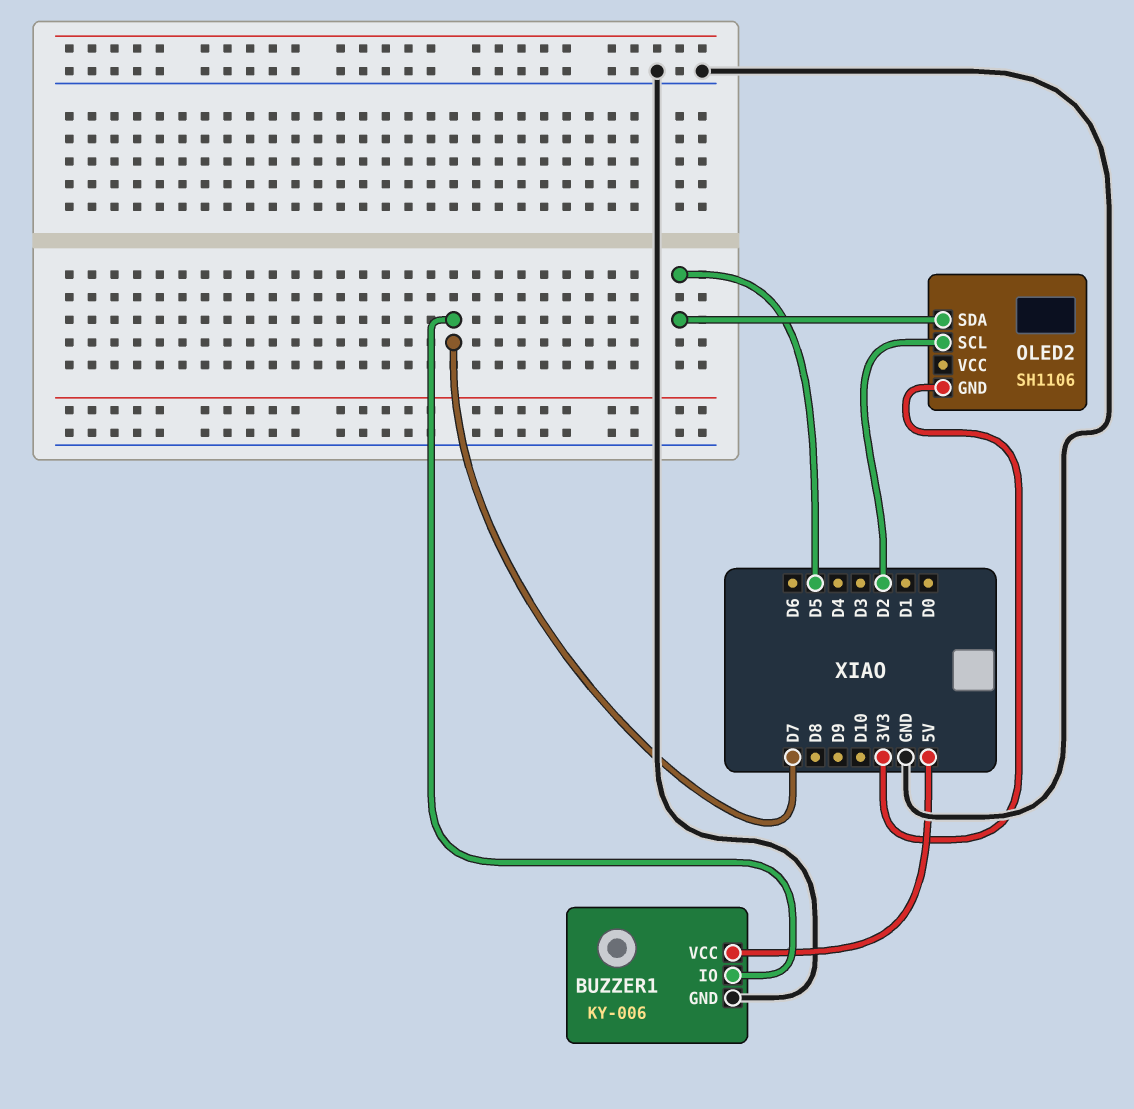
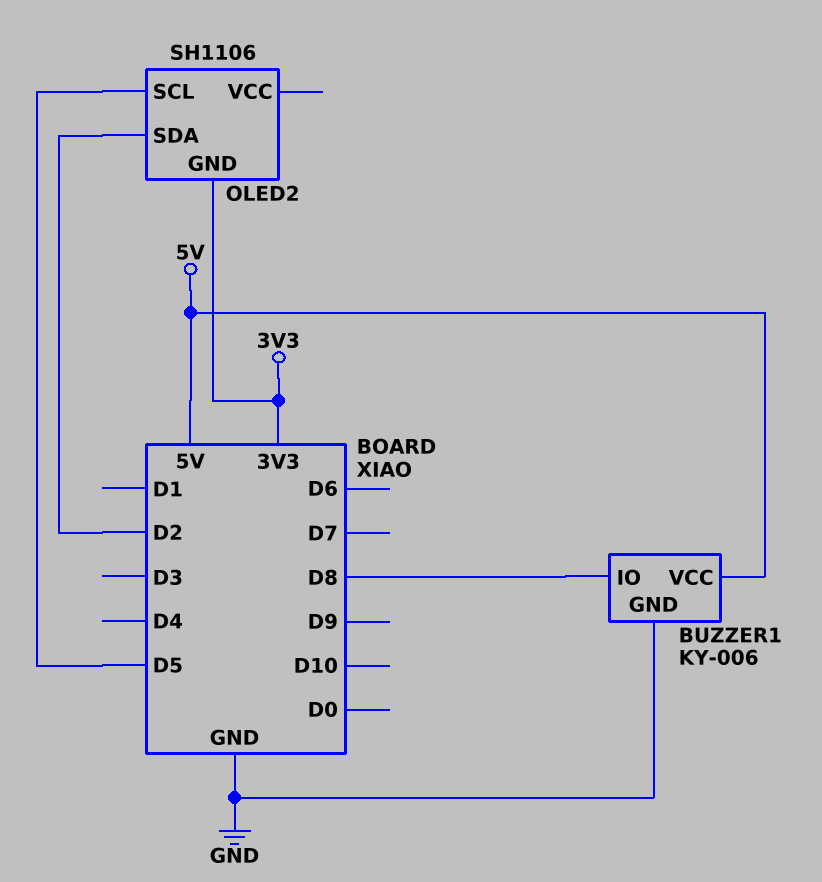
BUZZER1 pin IO: D7 -> D8
OLED2 pin SCL: D2 -> D5
OLED2 pin SDA: D5 -> D2

